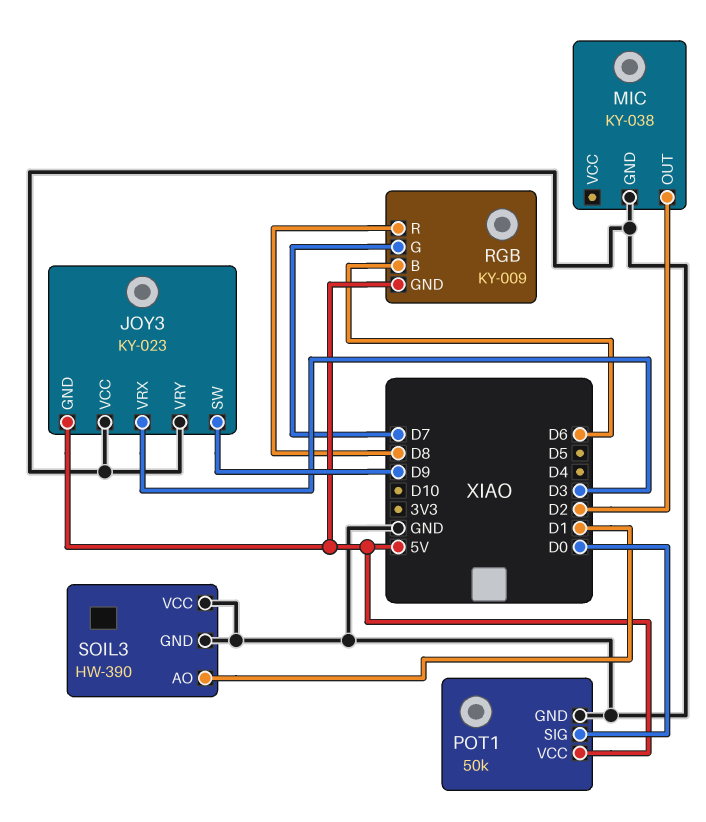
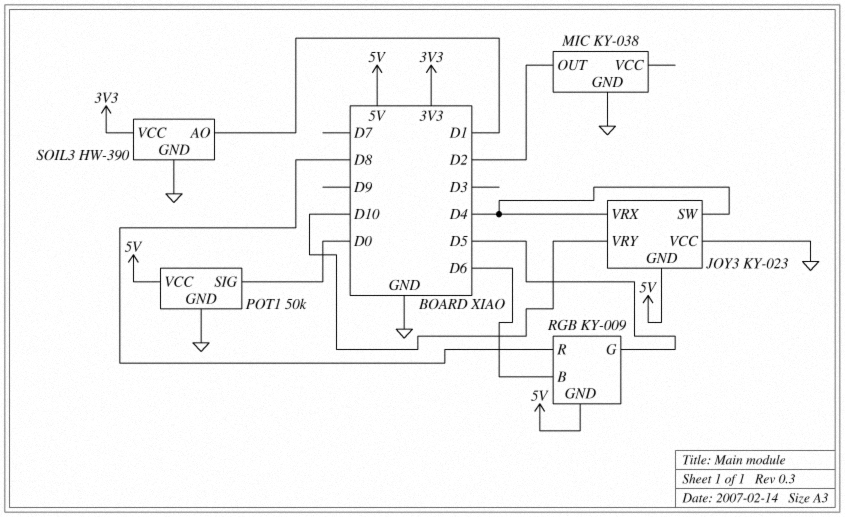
JOY3 pin SW: D9 -> D4
JOY3 pin VRX: D3 -> D4
JOY3 pin VRY: GND -> D10
RGB pin G: D7 -> D5
SOIL3 pin VCC: GND -> 3V3

